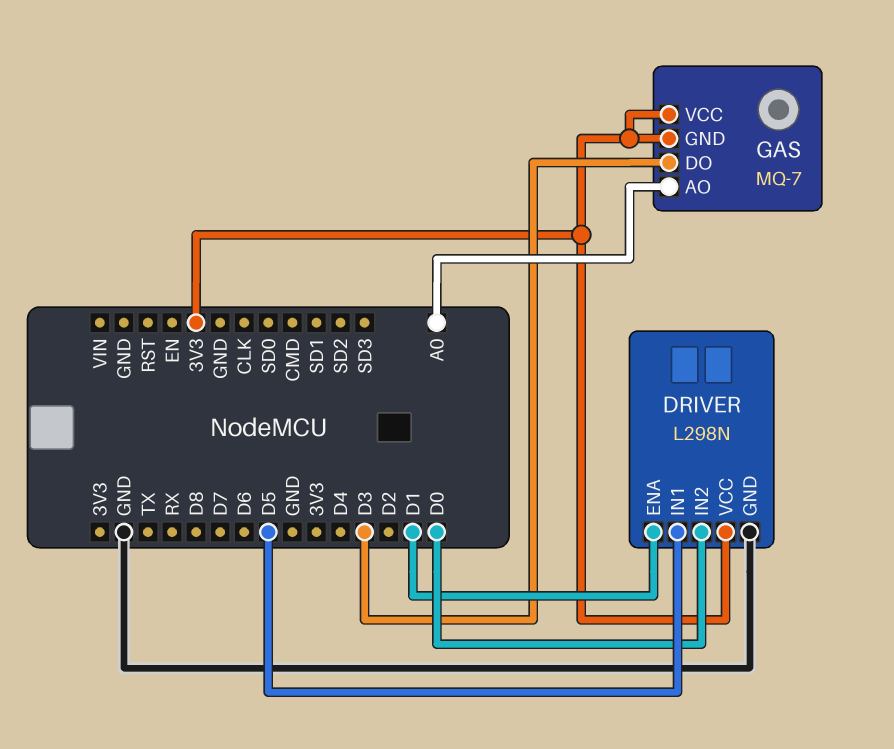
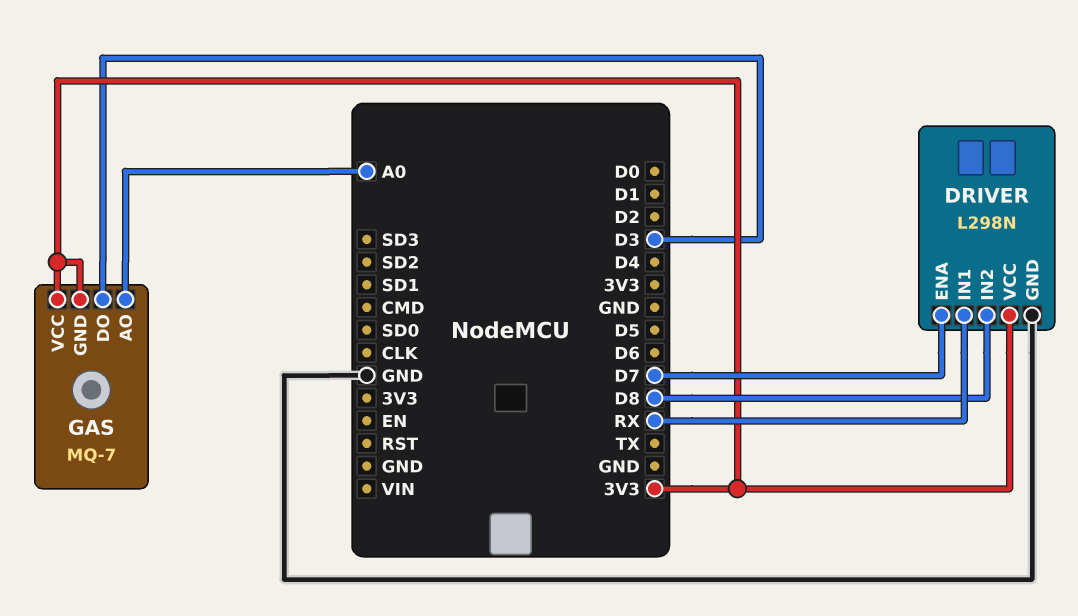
DRIVER pin ENA: D1 -> D7
DRIVER pin IN1: D5 -> RX
DRIVER pin IN2: D0 -> D8

